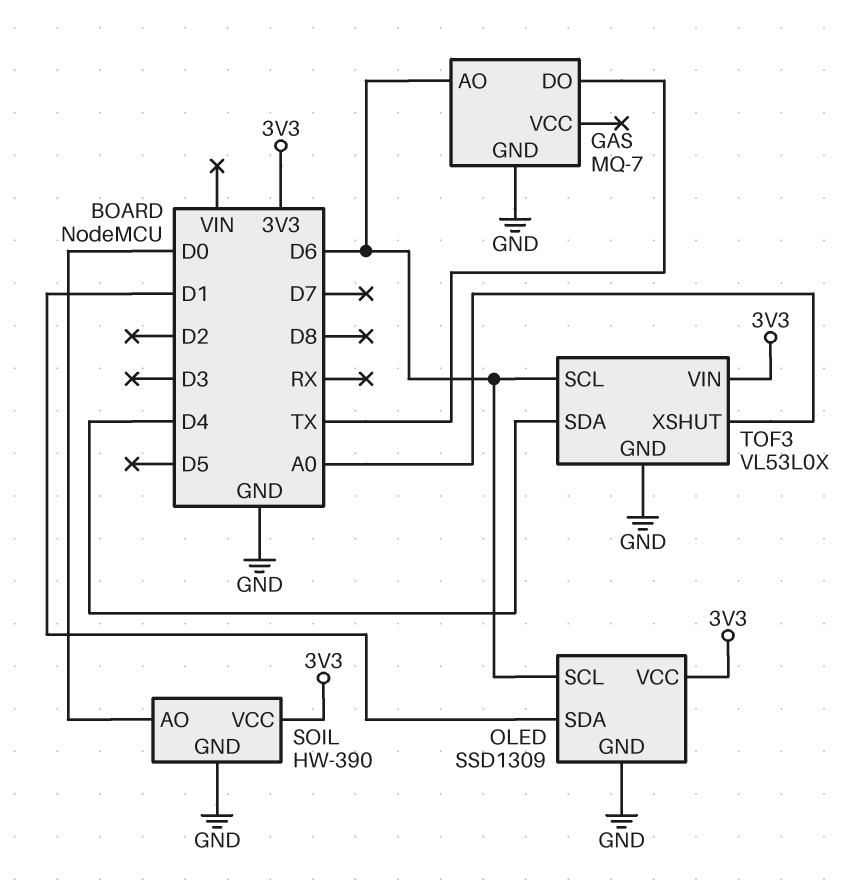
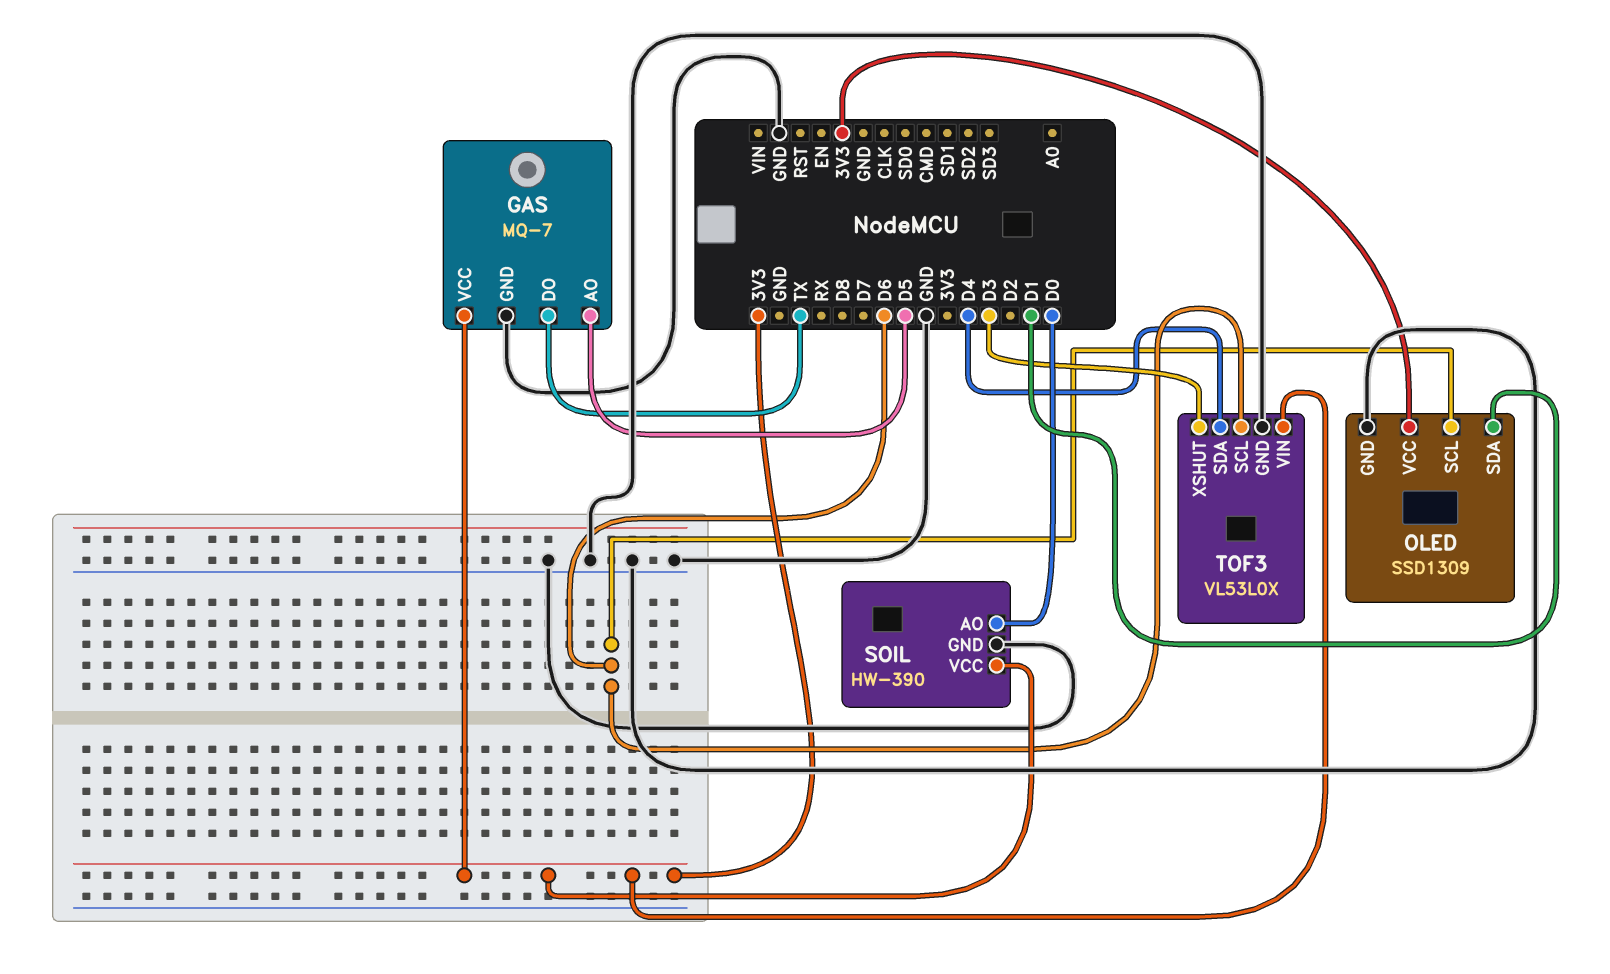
GAS pin AO: D6 -> D5
GAS pin VCC: none -> 3V3
TOF3 pin XSHUT: A0 -> D3

